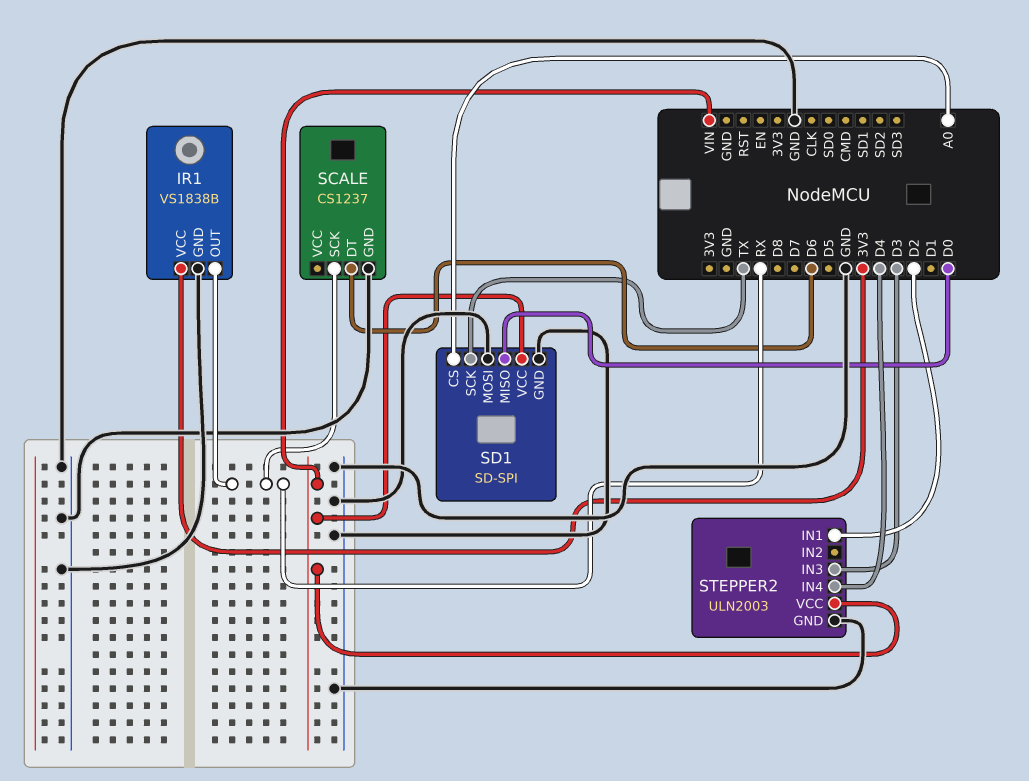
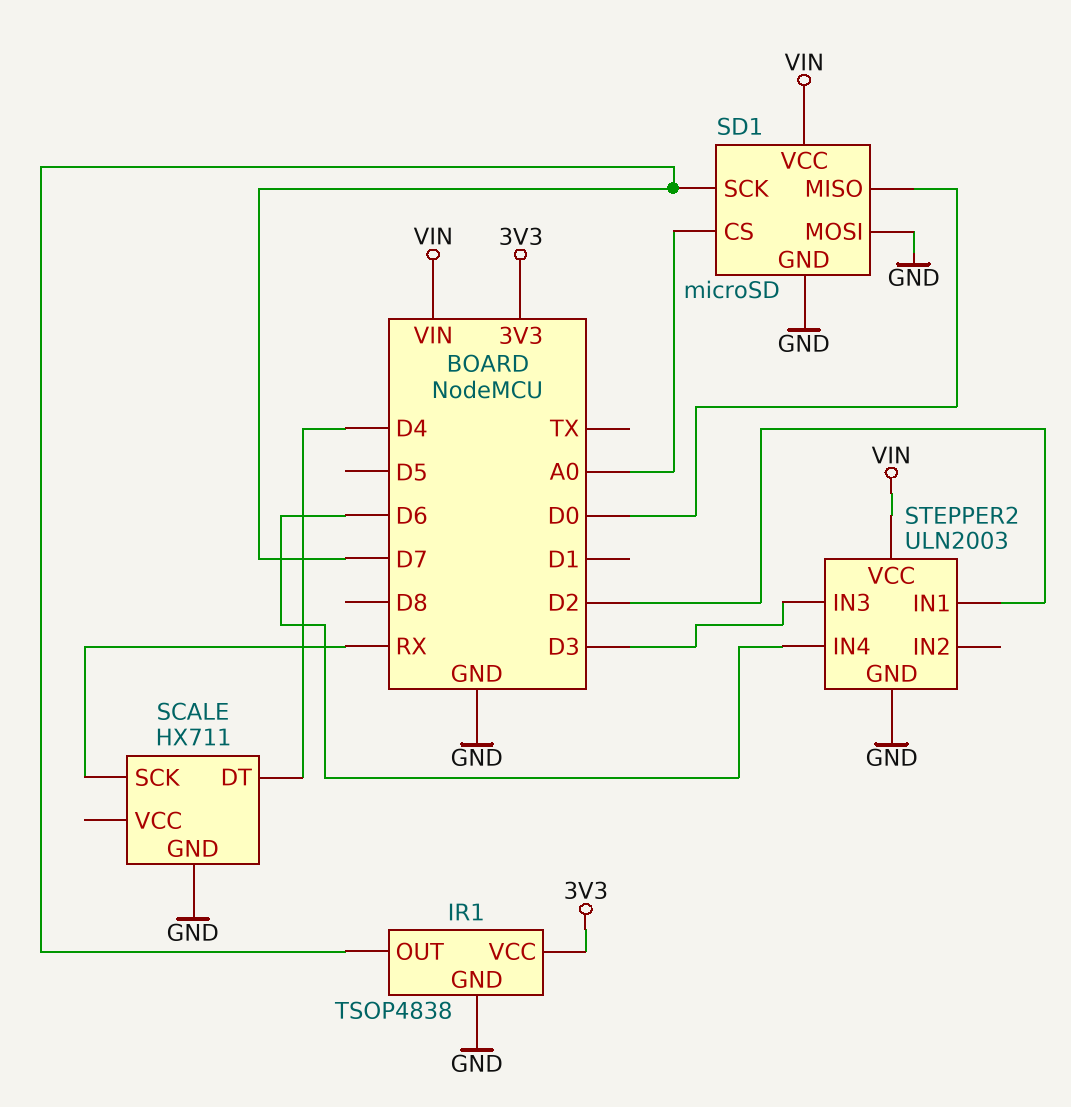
IR1: VS1838B -> TSOP4838
IR1 pin OUT: RX -> D7
SCALE: CS1237 -> HX711
SCALE pin DT: D6 -> D4
SD1: SD-SPI -> microSD
SD1 pin SCK: TX -> D7
STEPPER2 pin IN4: D4 -> D6

